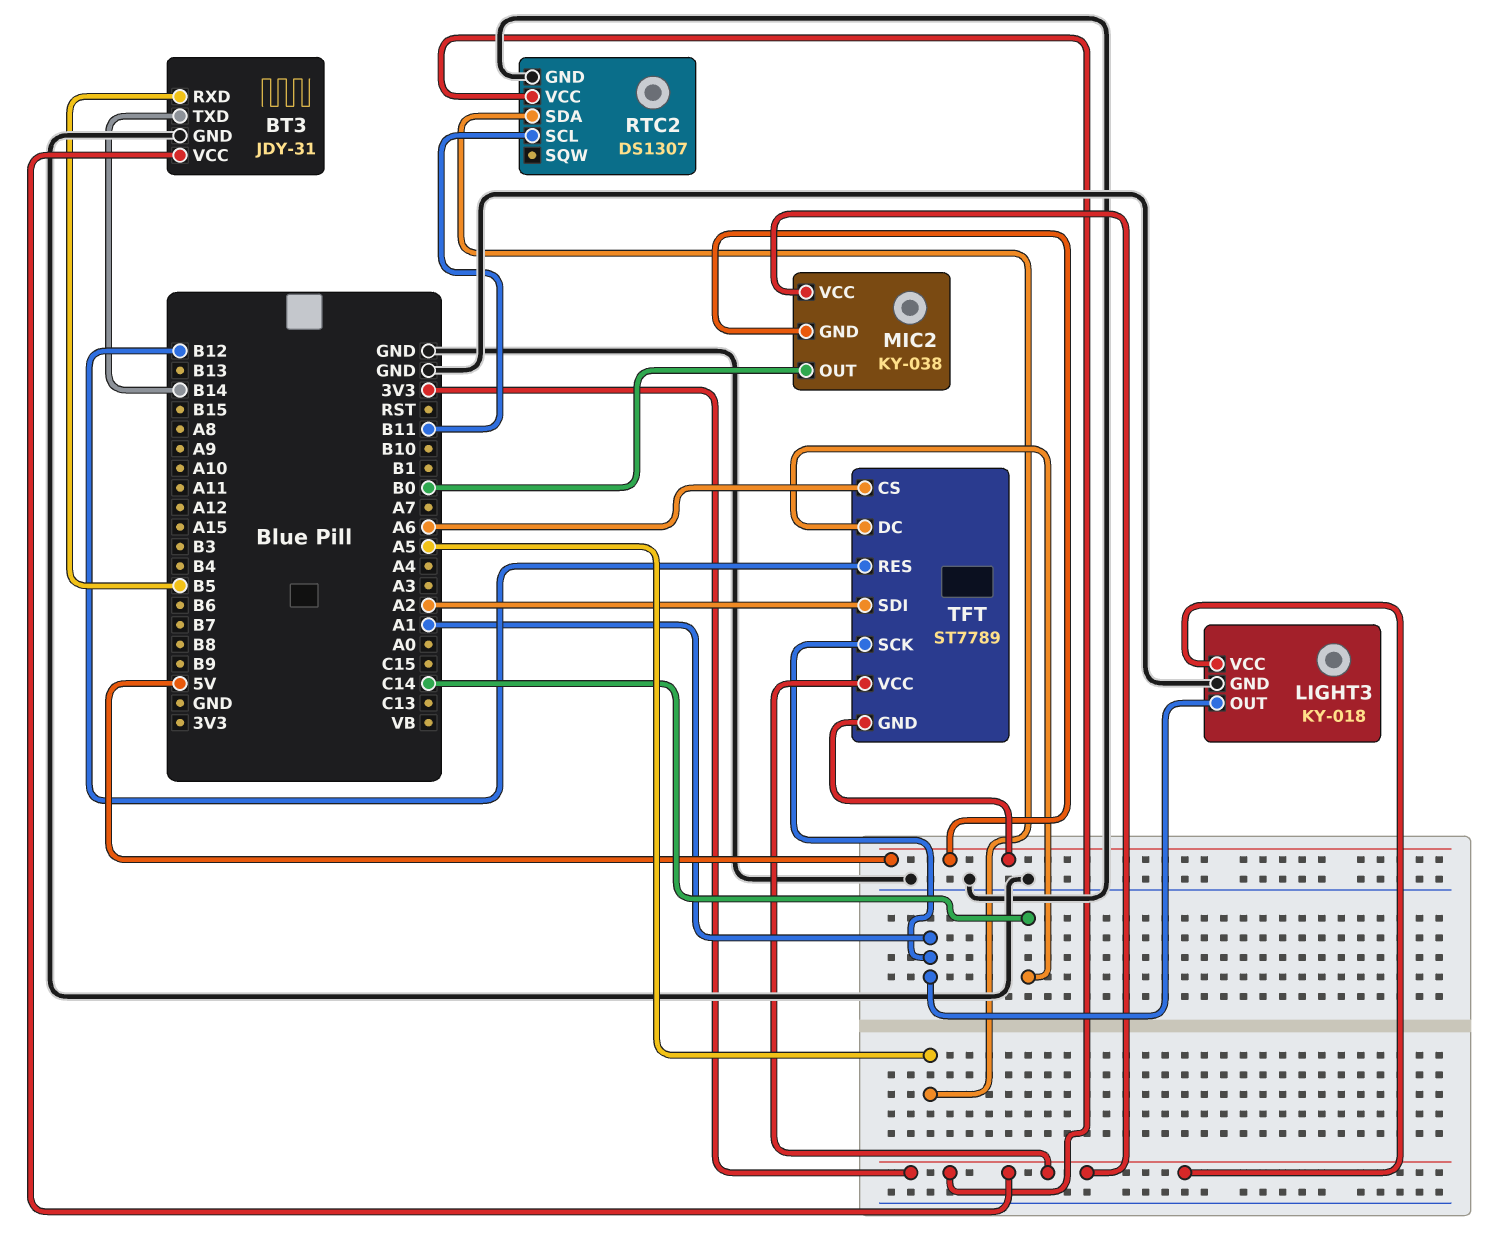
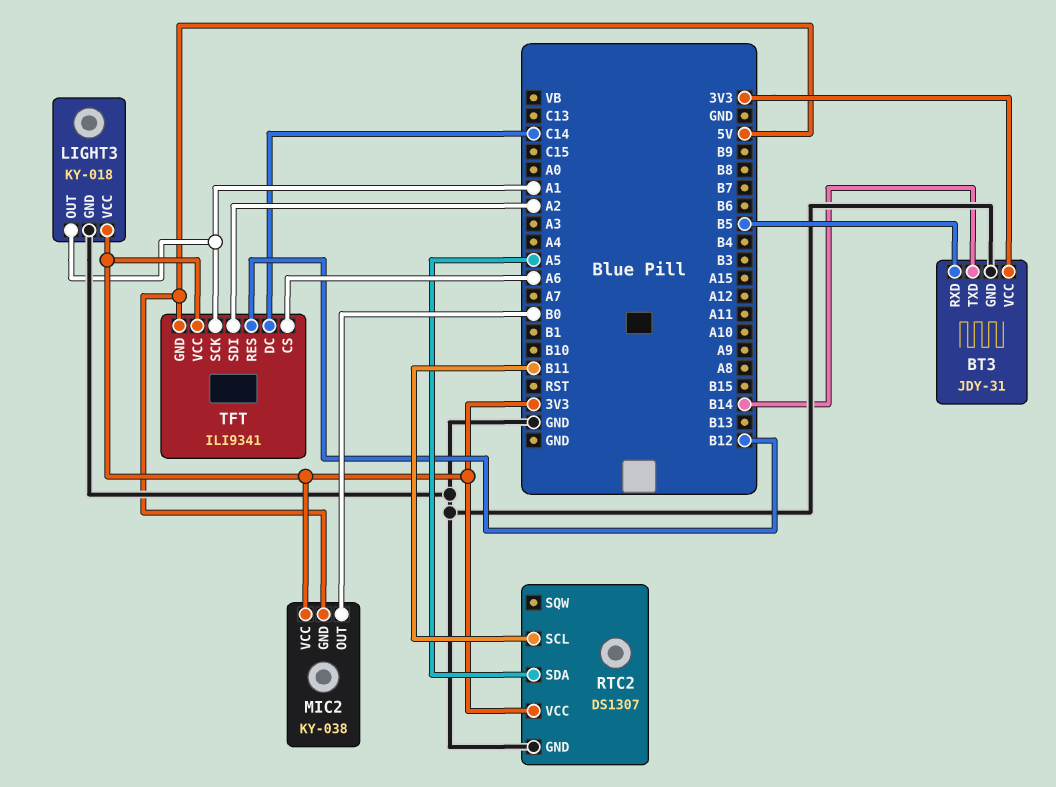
TFT: ST7789 -> ILI9341

